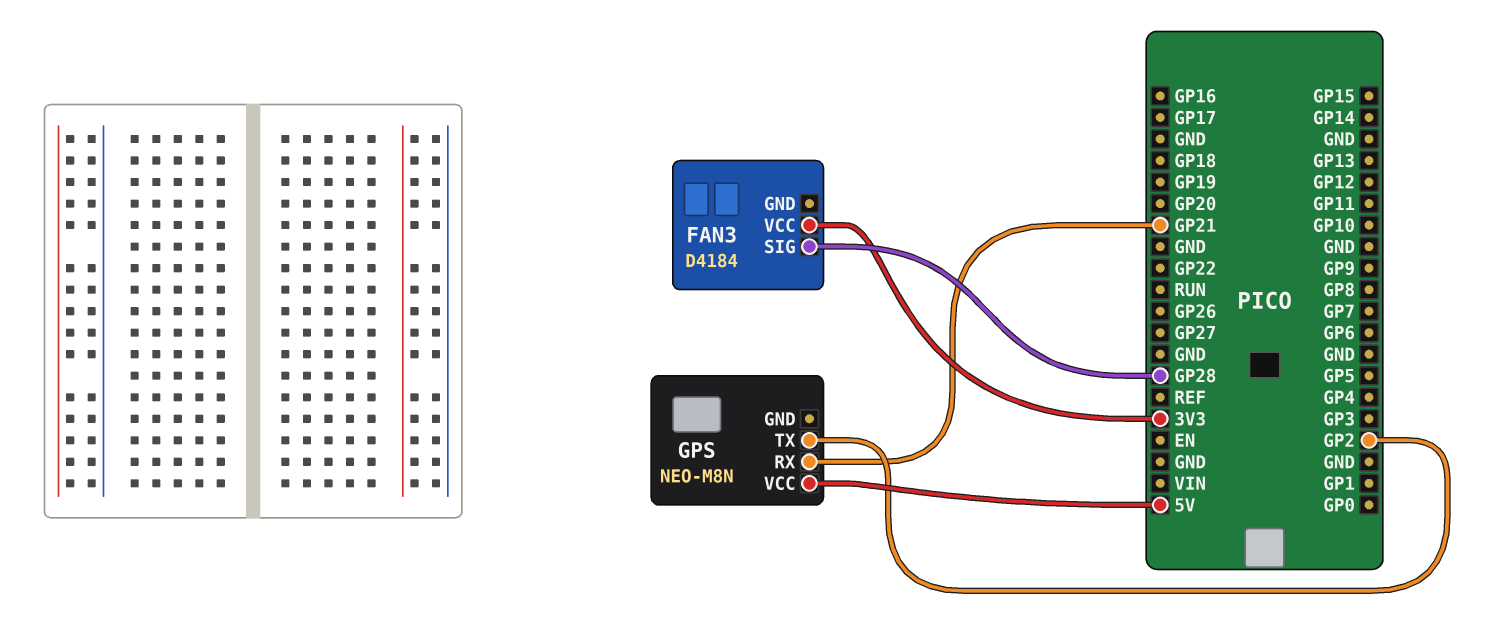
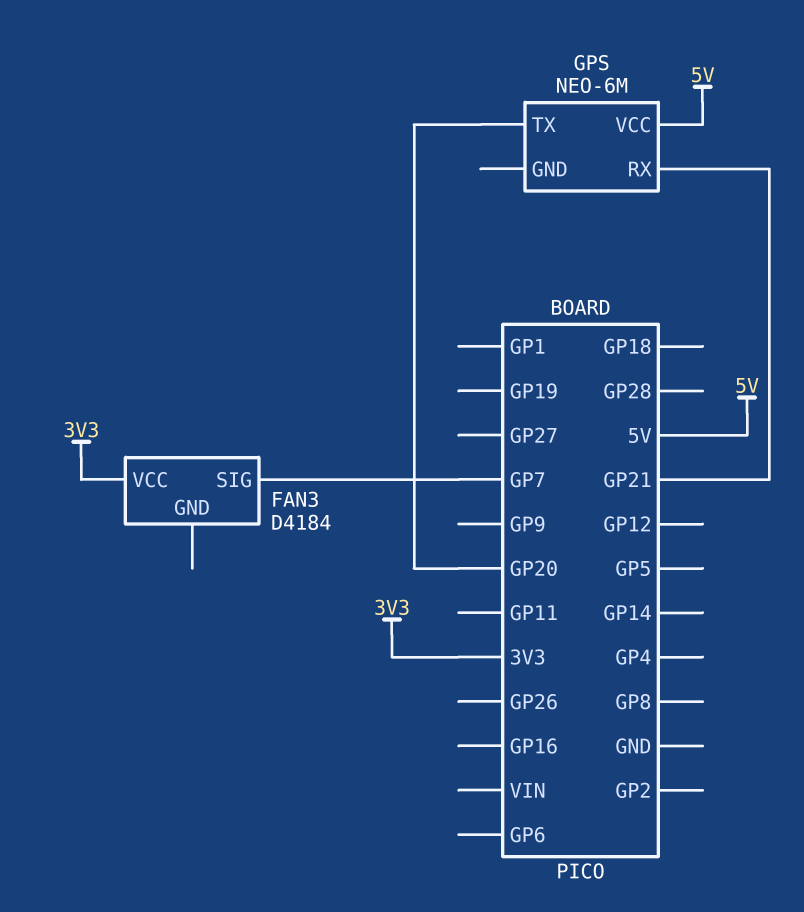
FAN3 pin SIG: GP28 -> GP7
GPS: NEO-M8N -> NEO-6M
GPS pin TX: GP2 -> GP20

